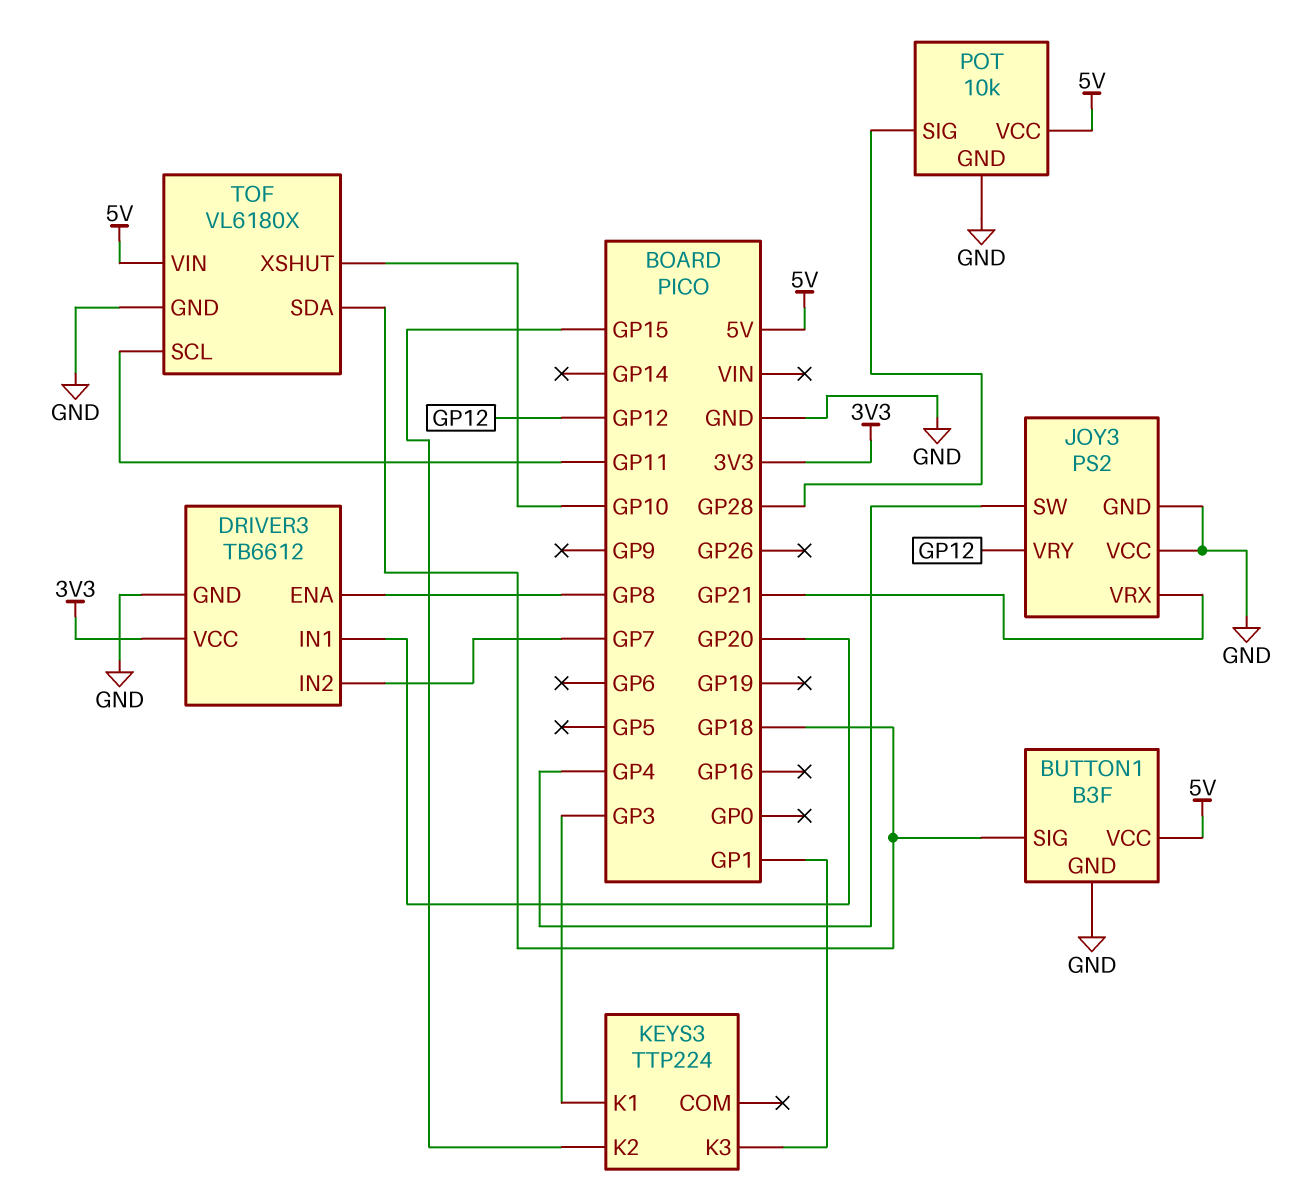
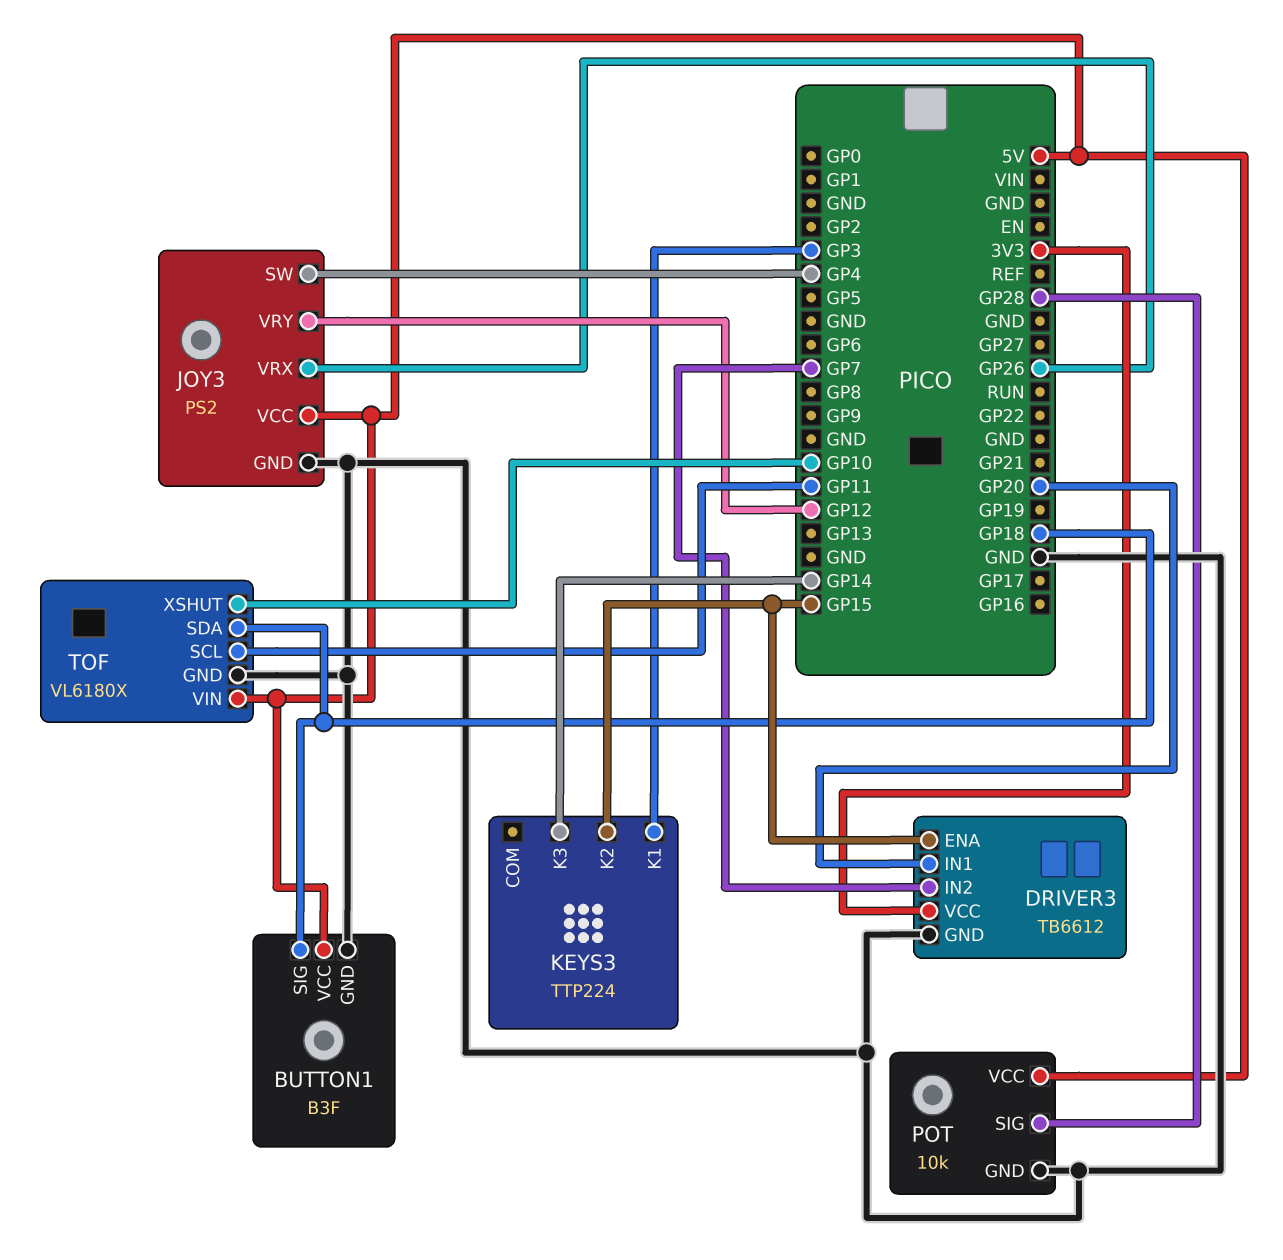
DRIVER3 pin ENA: GP8 -> GP15
JOY3 pin VCC: GND -> 5V
JOY3 pin VRX: GP21 -> GP26
KEYS3 pin K3: GP1 -> GP14

